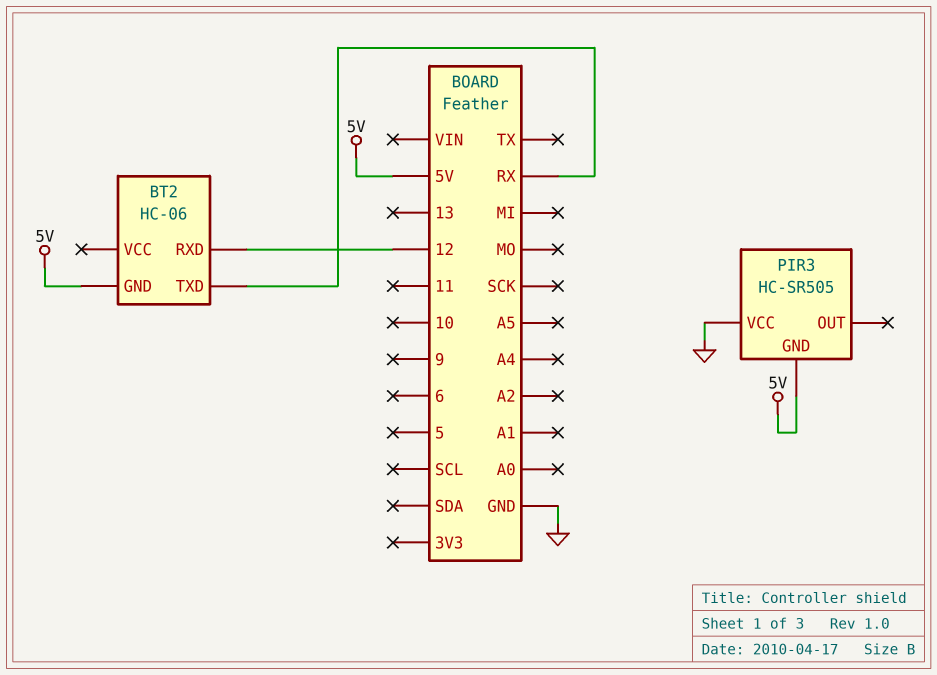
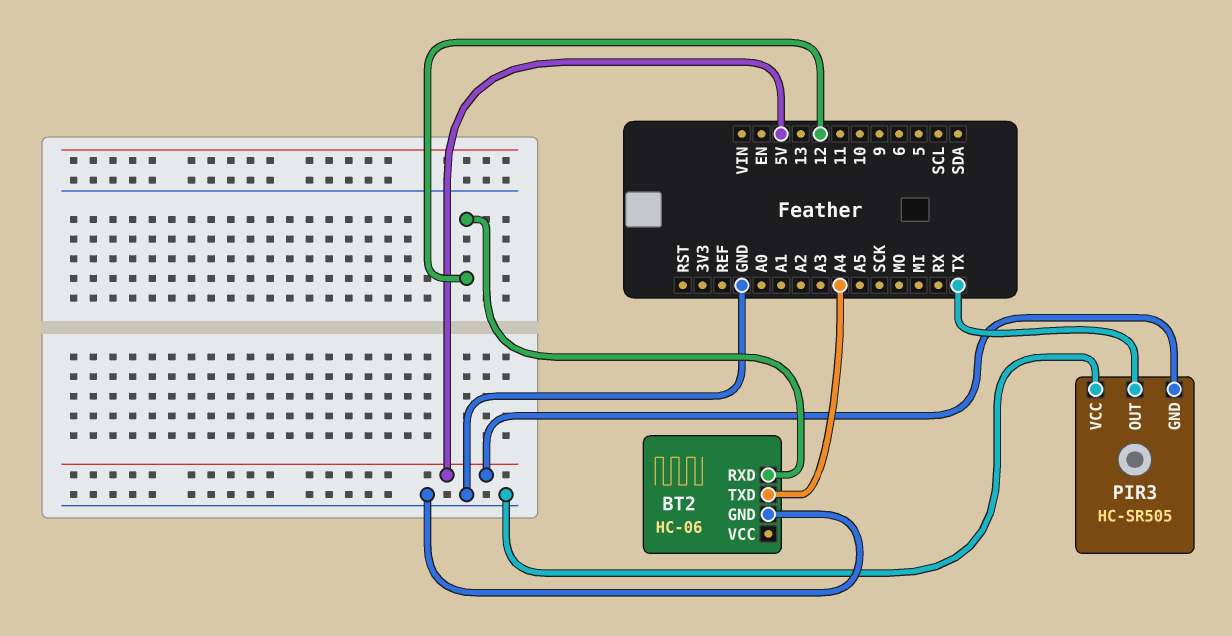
BT2 pin GND: 5V -> GND
BT2 pin TXD: RX -> A4
PIR3 pin OUT: none -> TX

